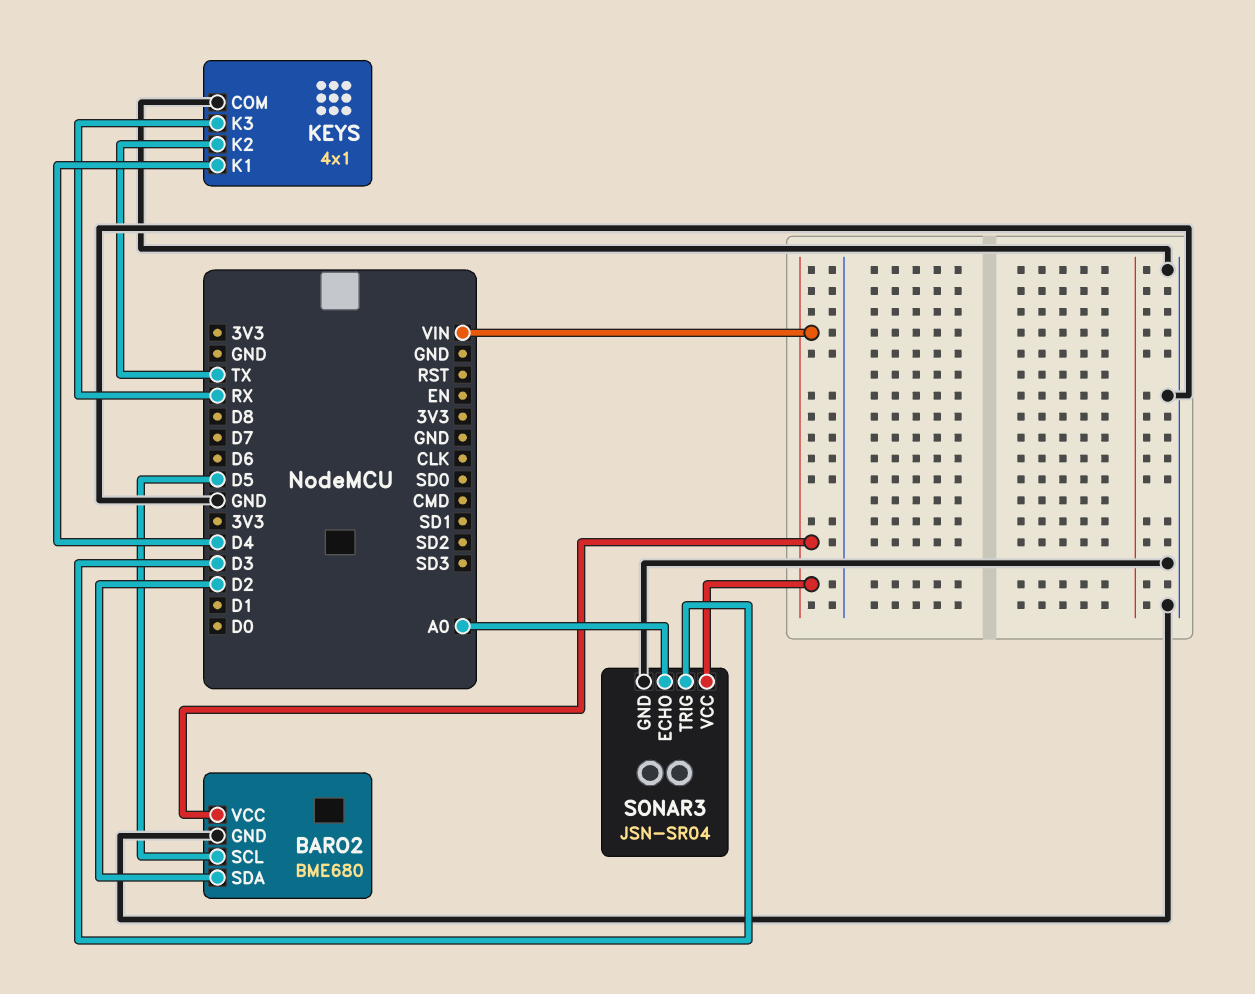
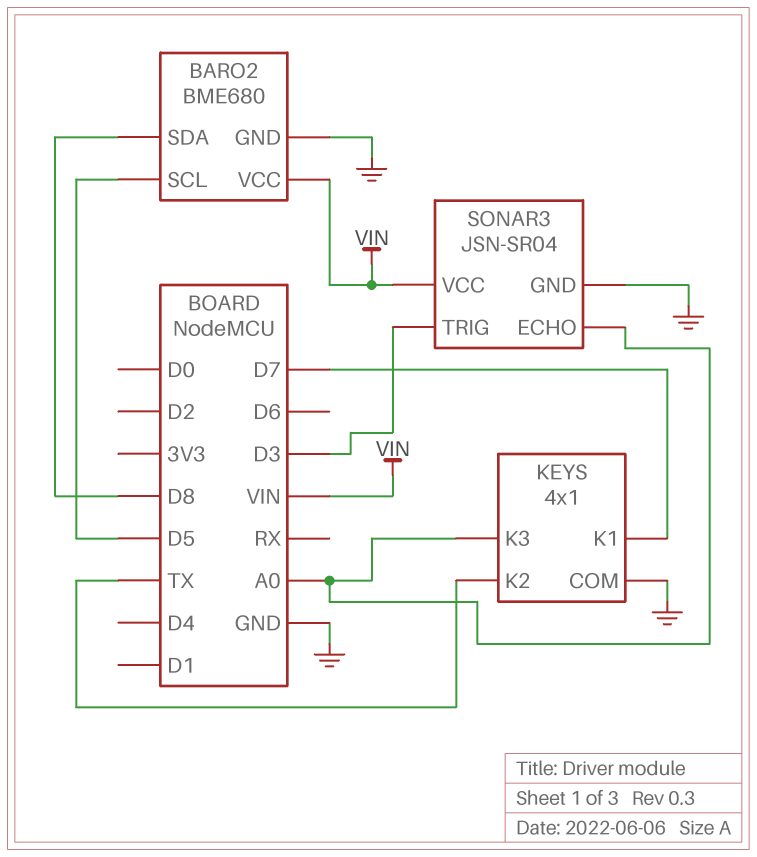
BARO2 pin SDA: D2 -> D8
KEYS pin K1: D4 -> D7
KEYS pin K3: RX -> A0

